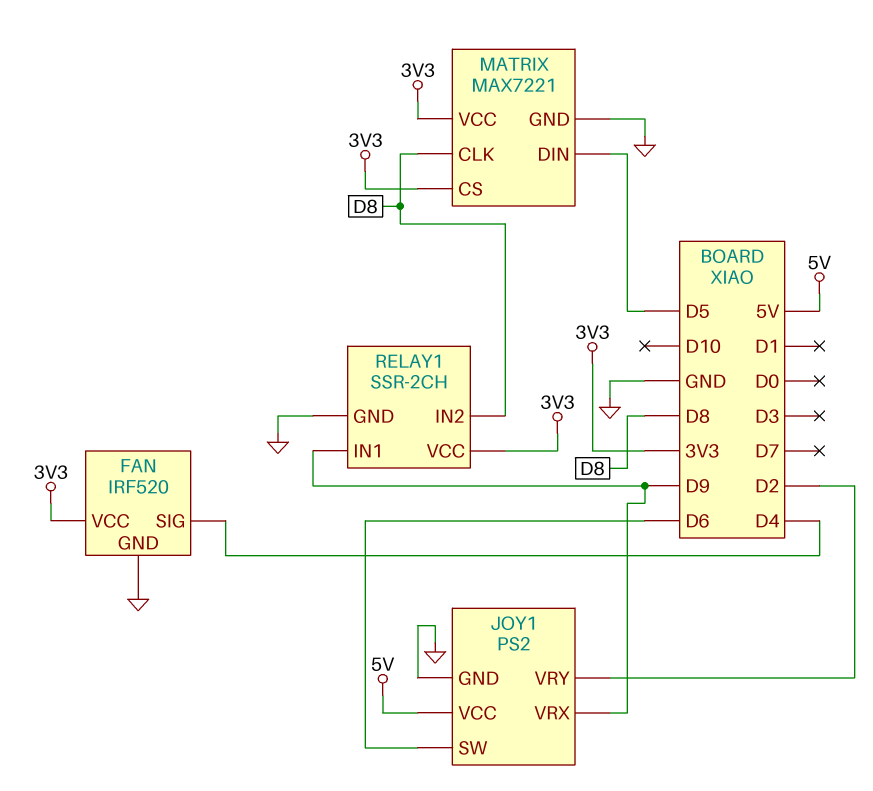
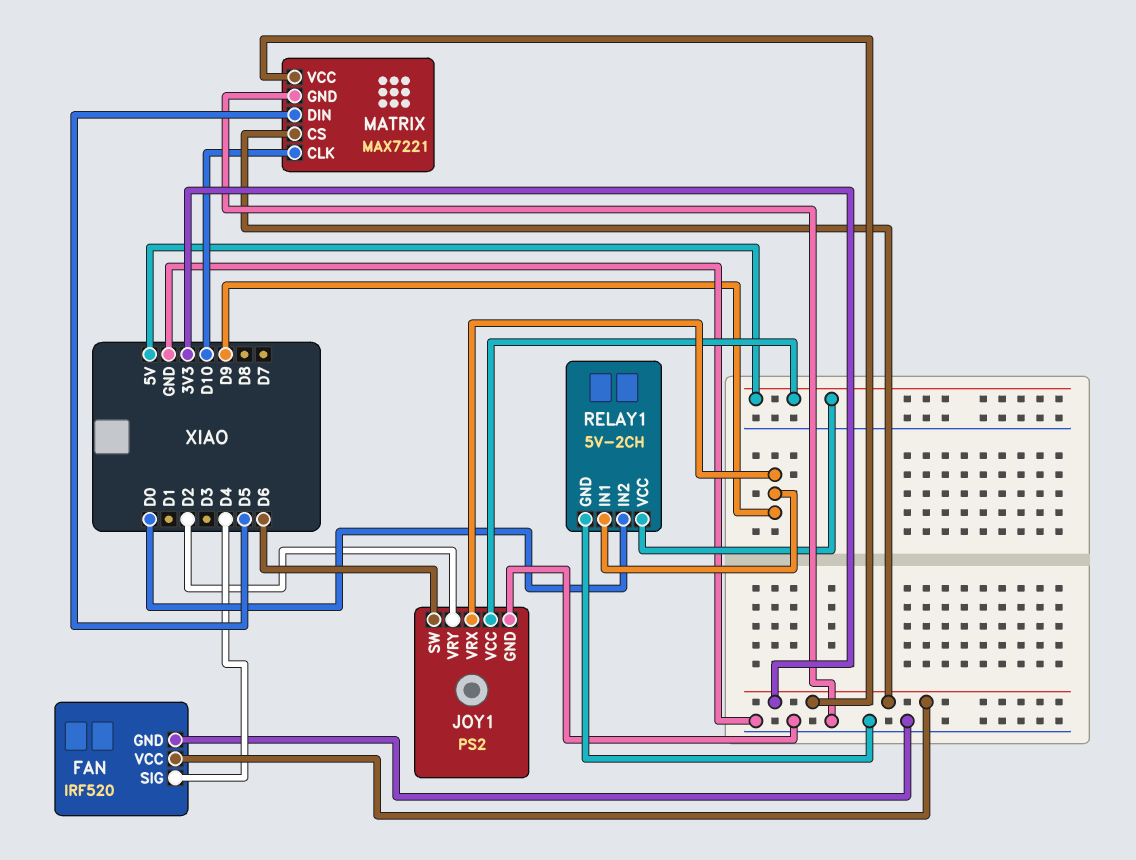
MATRIX pin CLK: D8 -> D10
RELAY1: SSR-2CH -> 5V-2CH
RELAY1 pin IN2: D8 -> D0
RELAY1 pin VCC: 3V3 -> 5V

